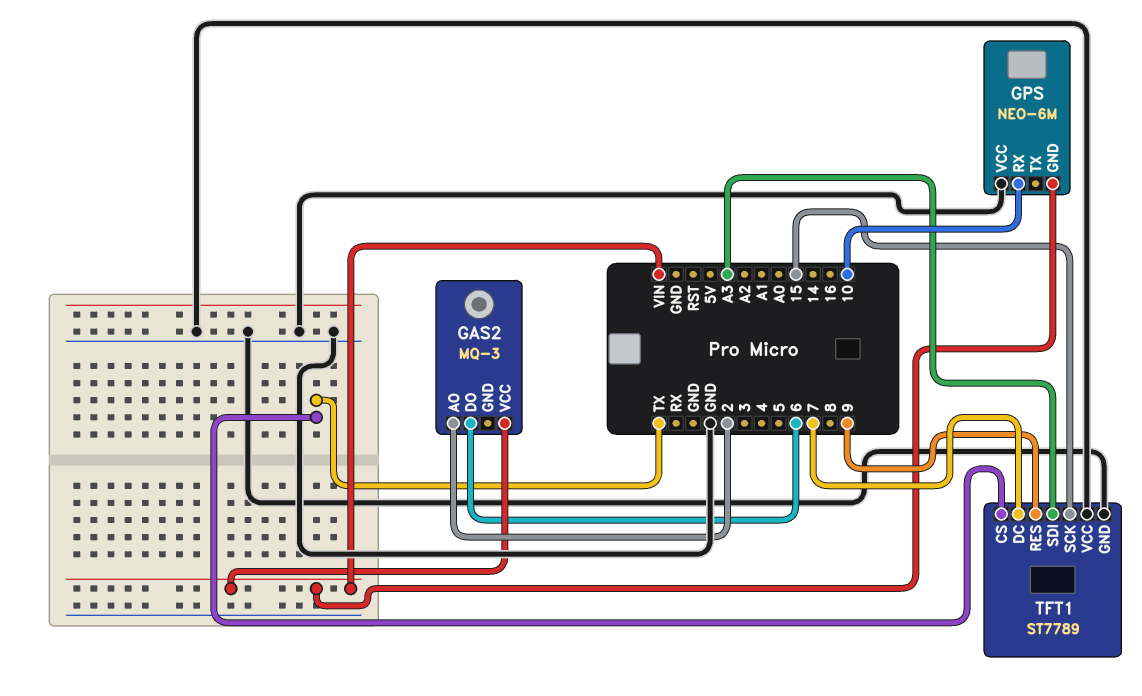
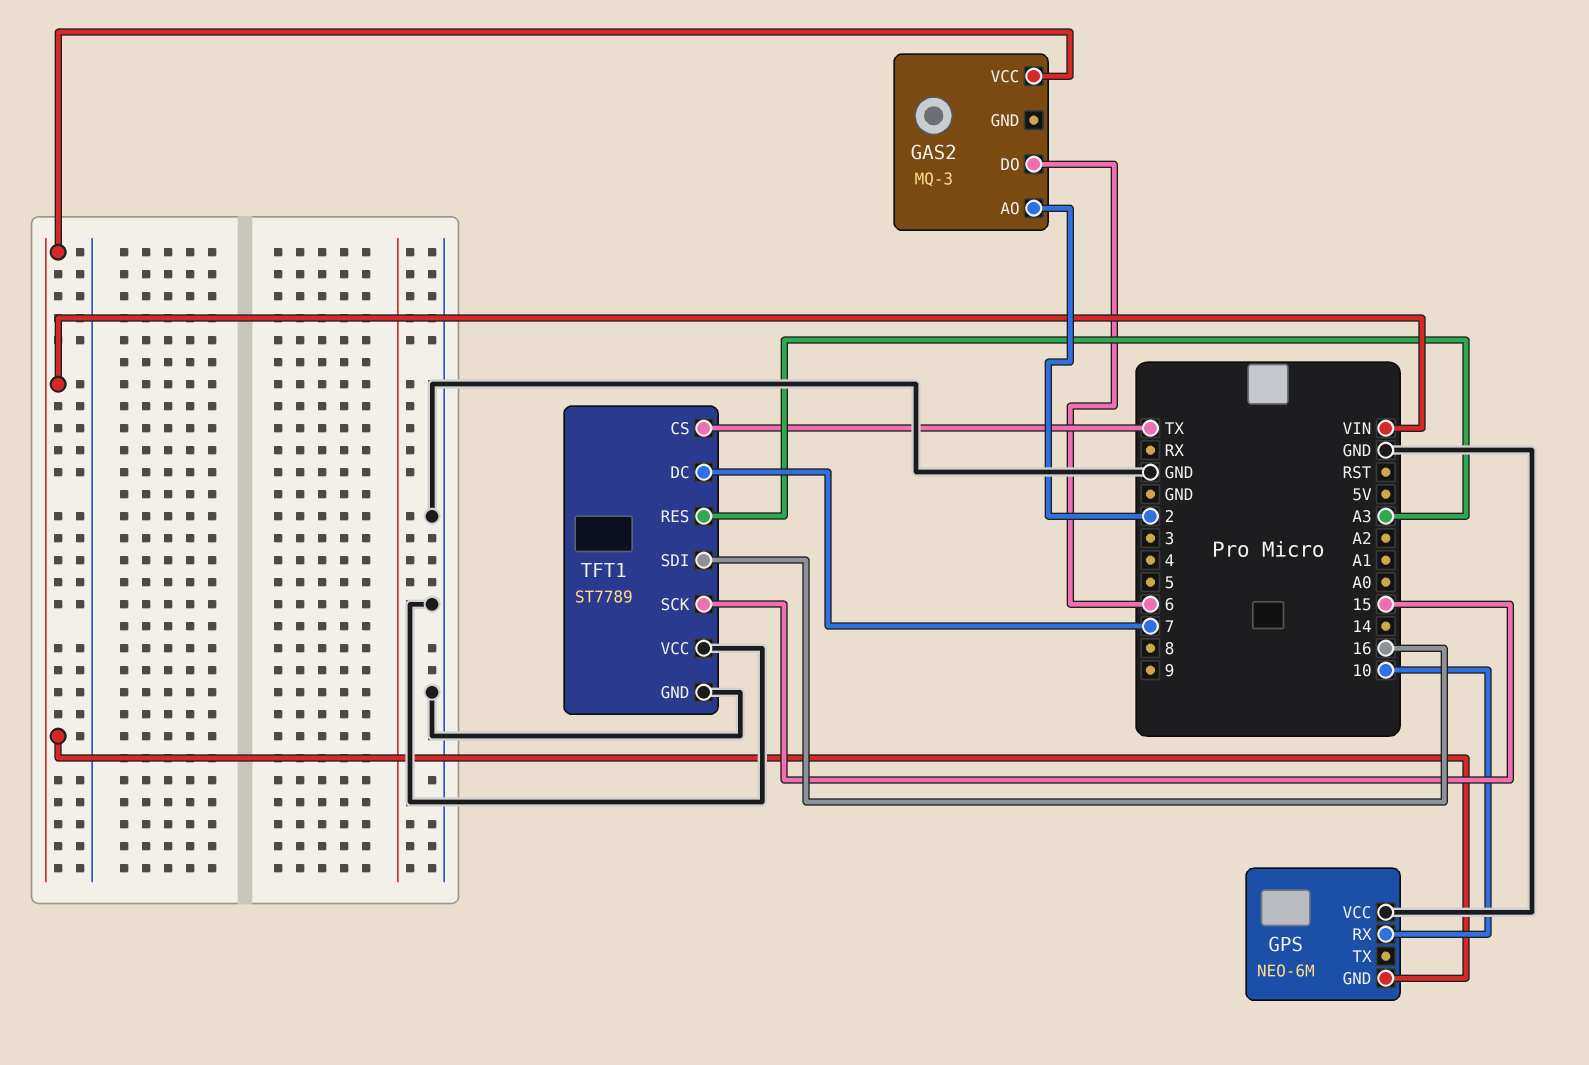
TFT1 pin RES: 9 -> A3
TFT1 pin SDI: A3 -> 16

